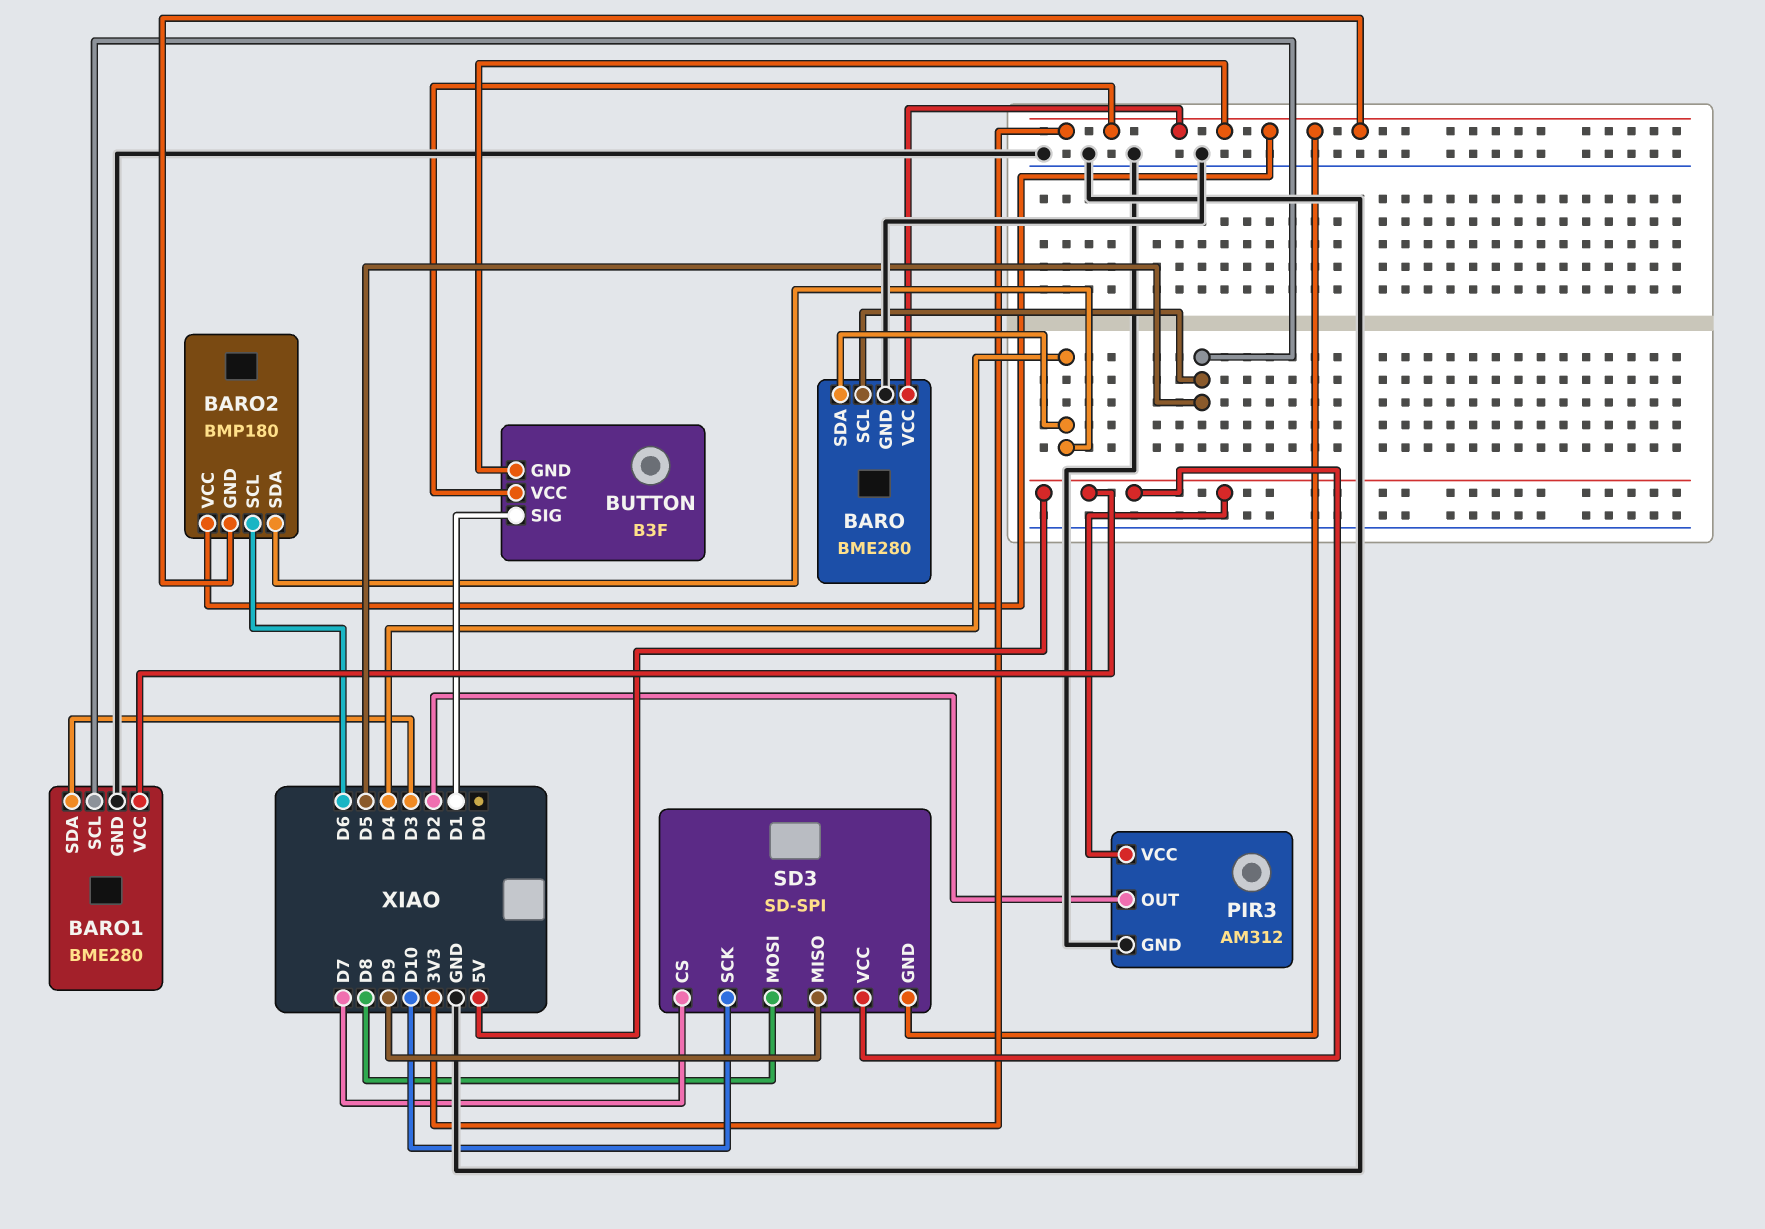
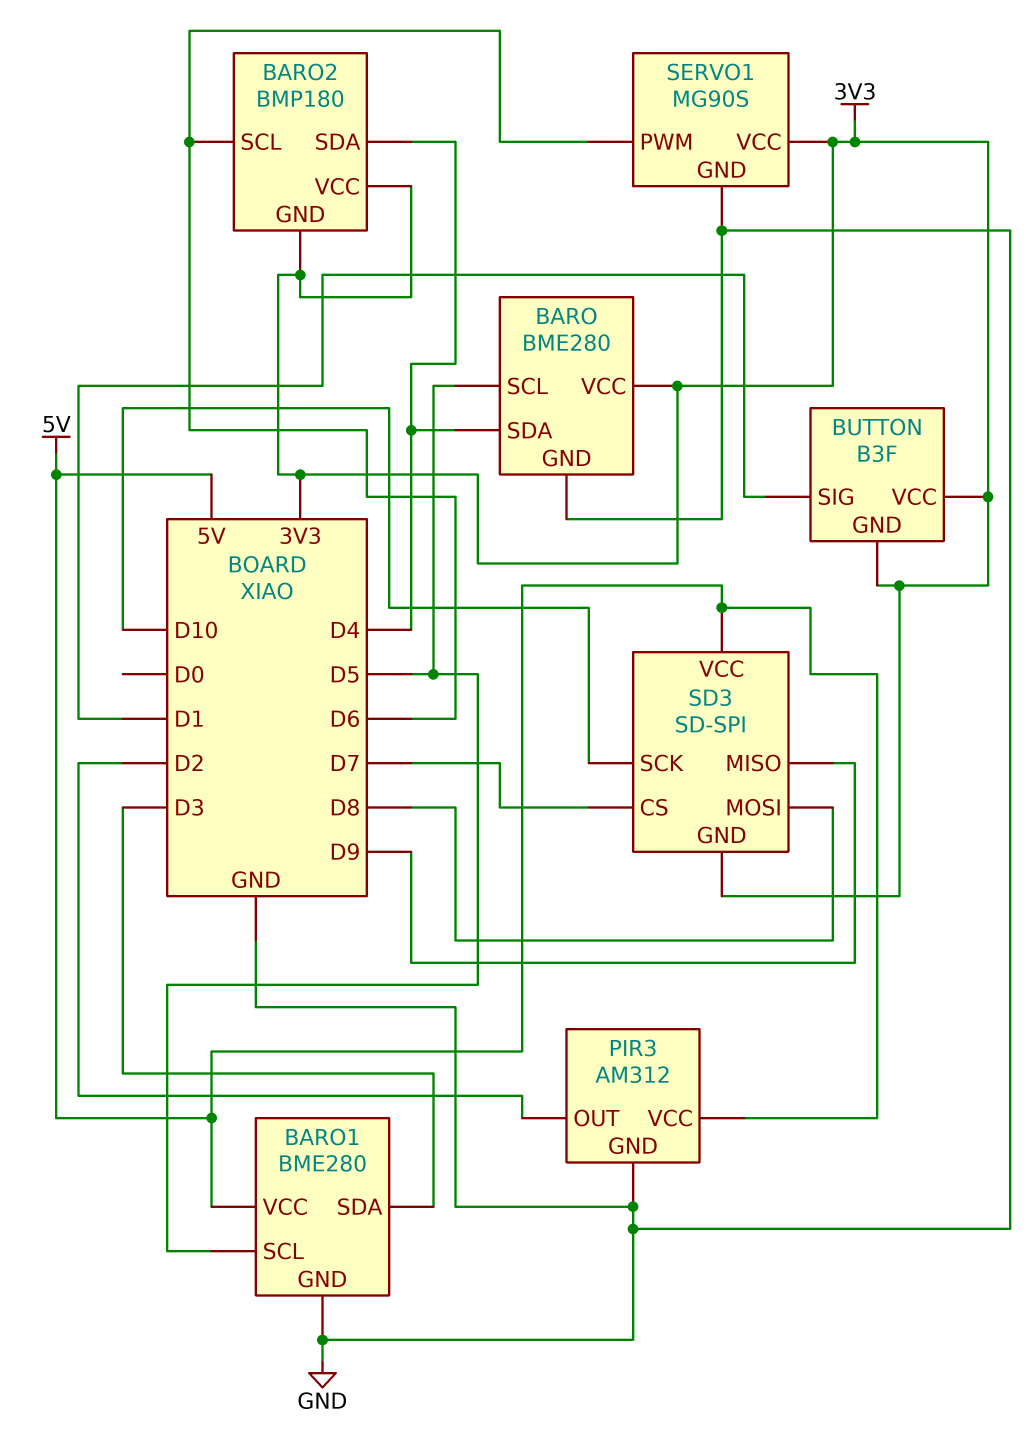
SERVO1: none -> MG90S
SERVO1 pin GND: none -> GND
SERVO1 pin PWM: none -> D6
SERVO1 pin VCC: none -> 3V3

